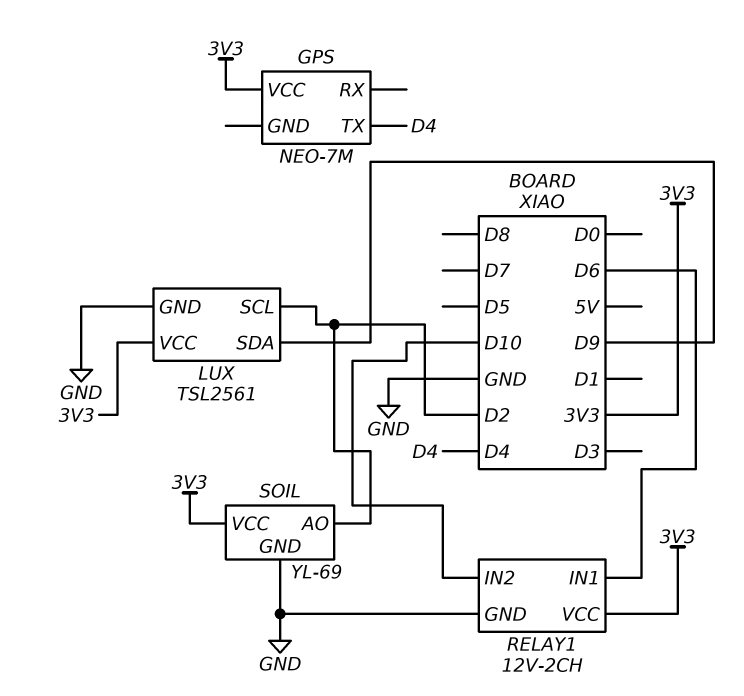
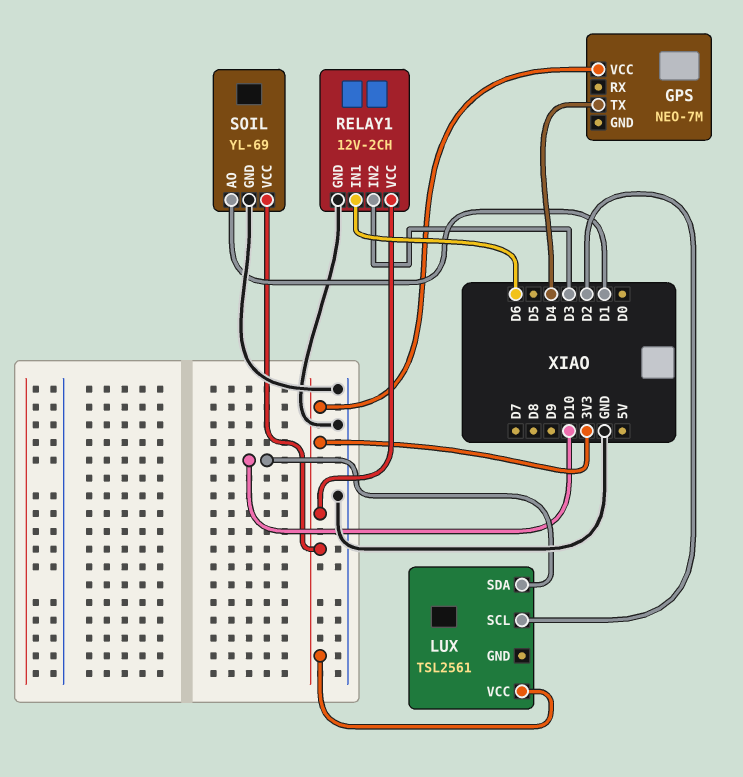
LUX pin GND: GND -> none
LUX pin SDA: D9 -> D10
RELAY1 pin IN2: D10 -> D3
SOIL pin AO: D2 -> D1

